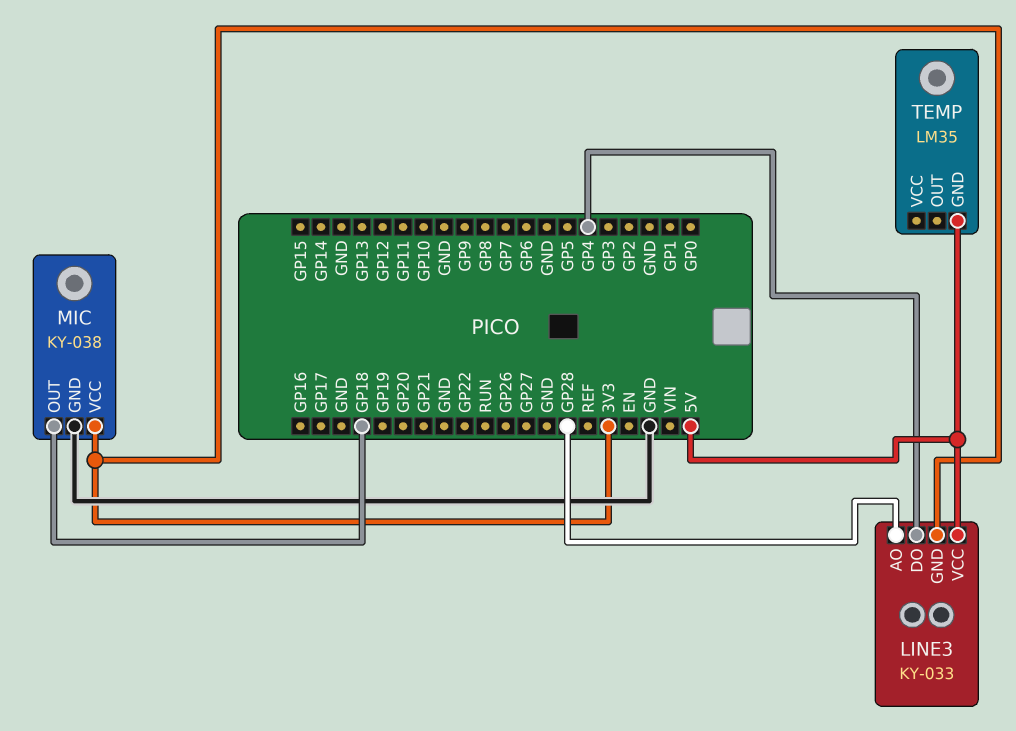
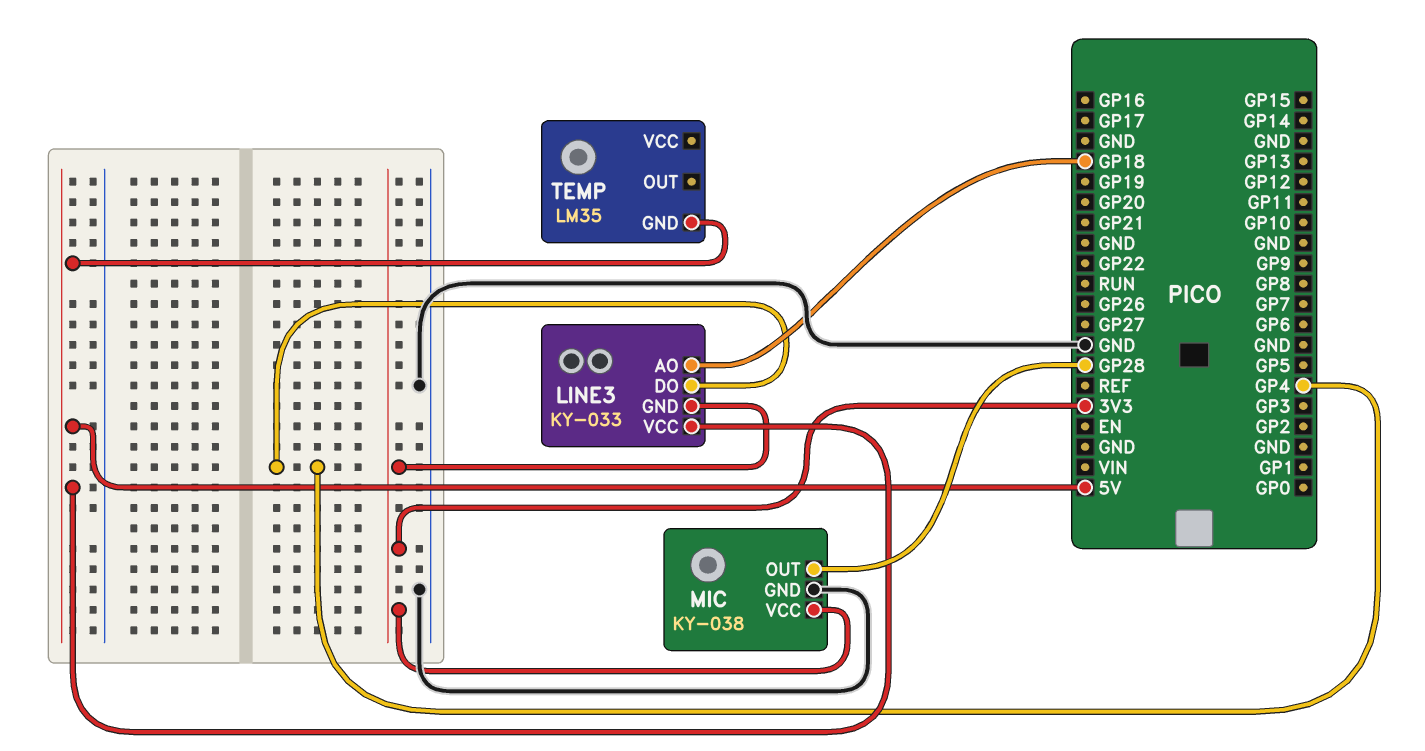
LINE3 pin AO: GP28 -> GP18
MIC pin OUT: GP18 -> GP28

